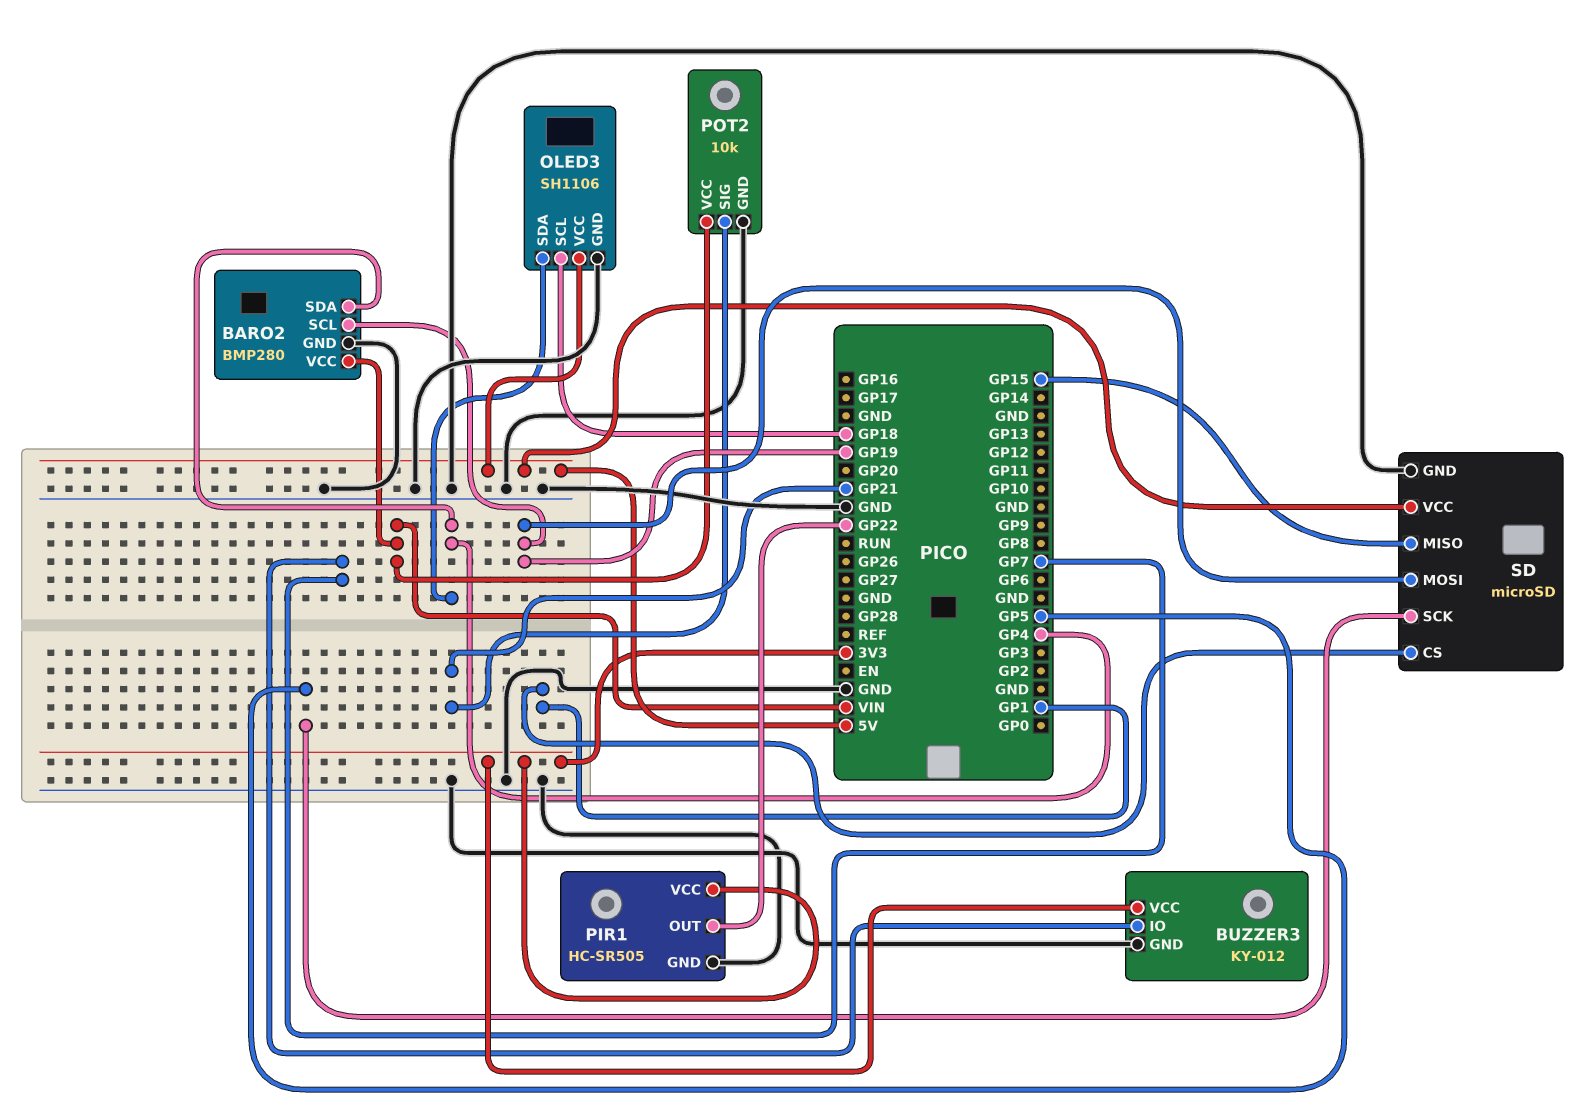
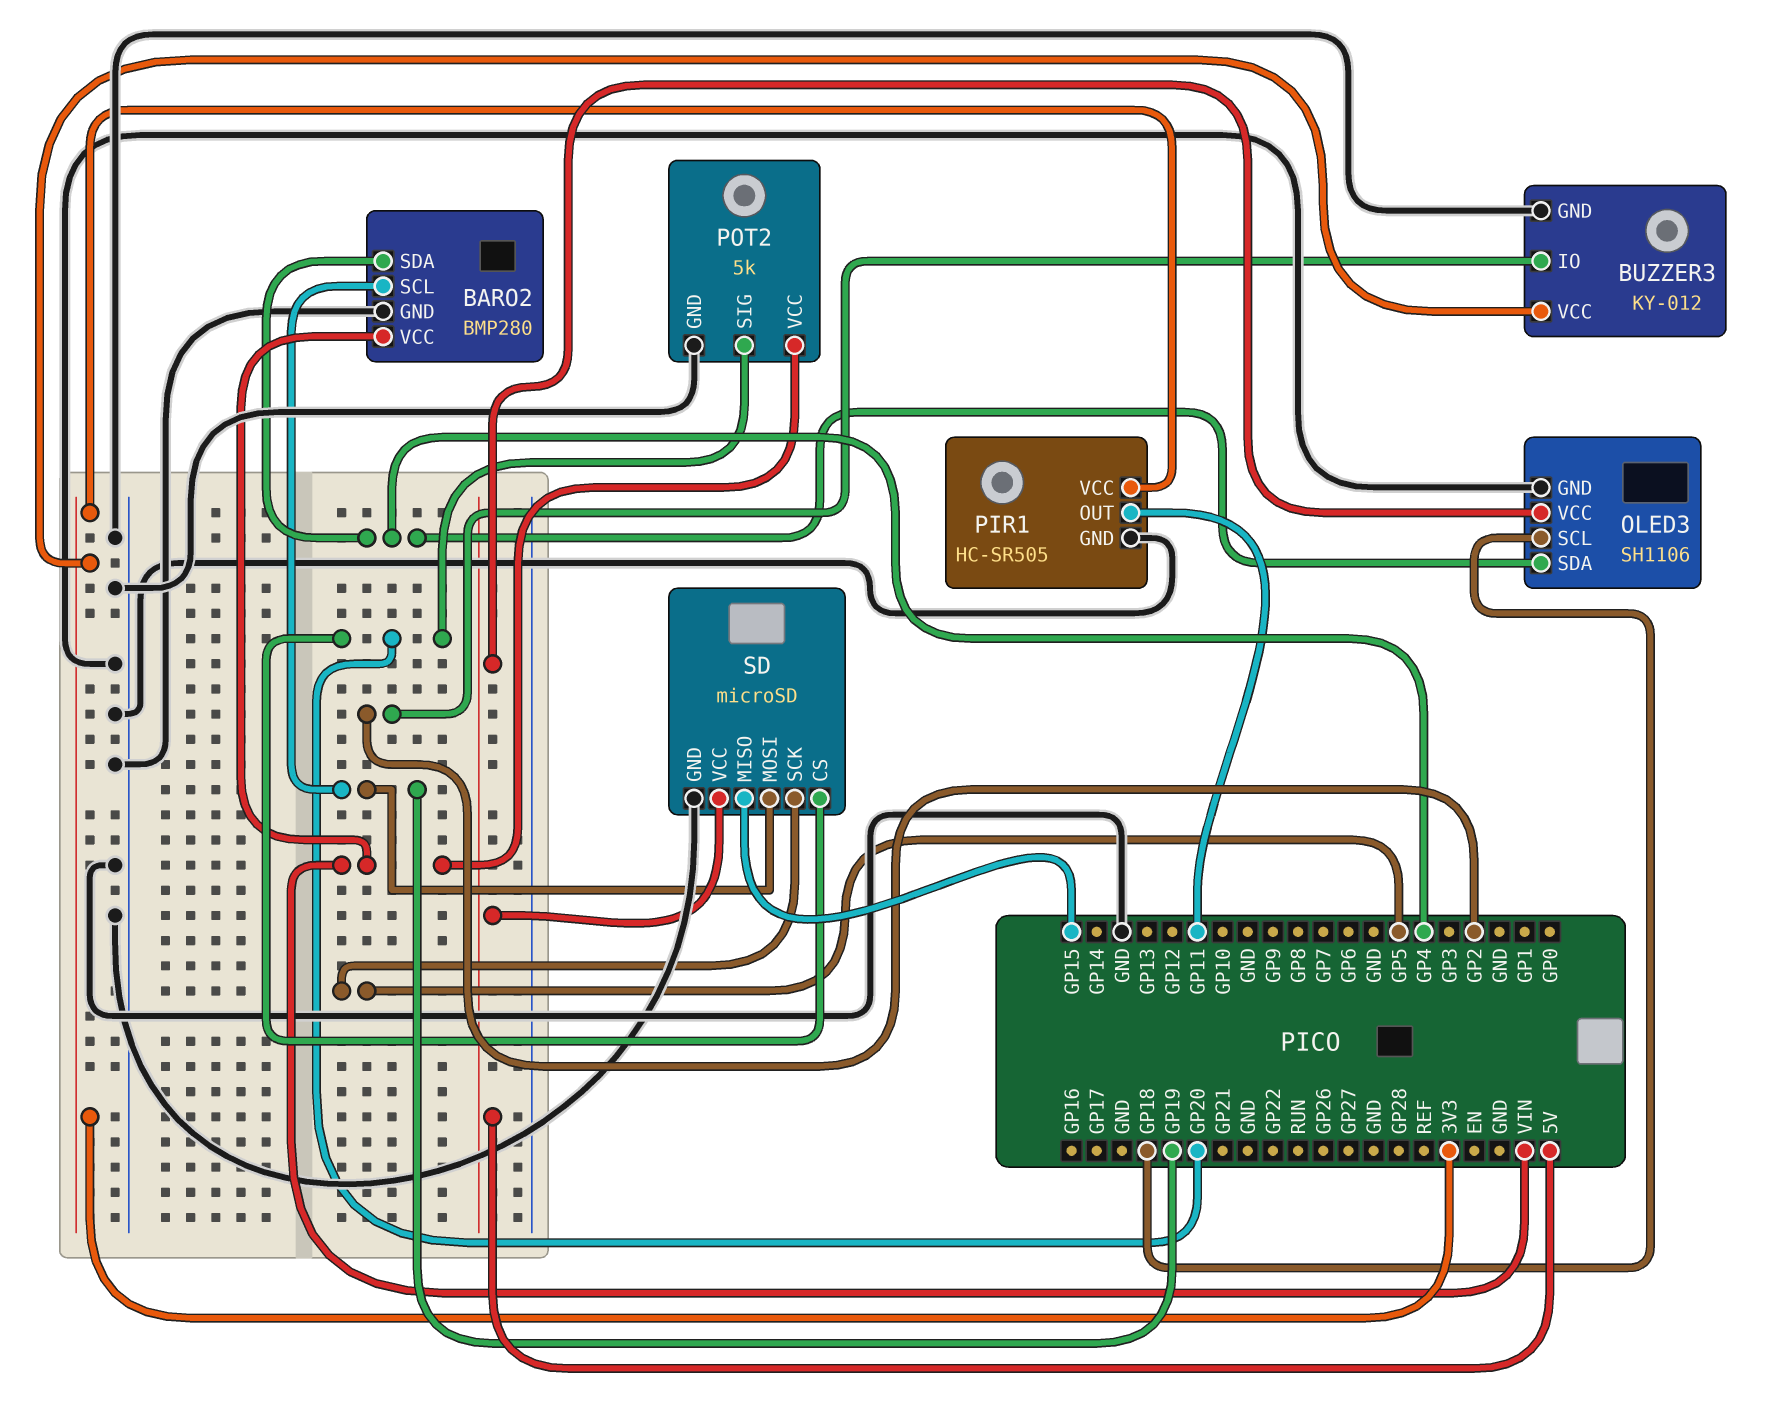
BUZZER3 pin IO: GP7 -> GP2
PIR1 pin OUT: GP22 -> GP11
POT2: 10k -> 5k
POT2 pin SIG: GP21 -> GP20
SD pin CS: GP1 -> GP20

